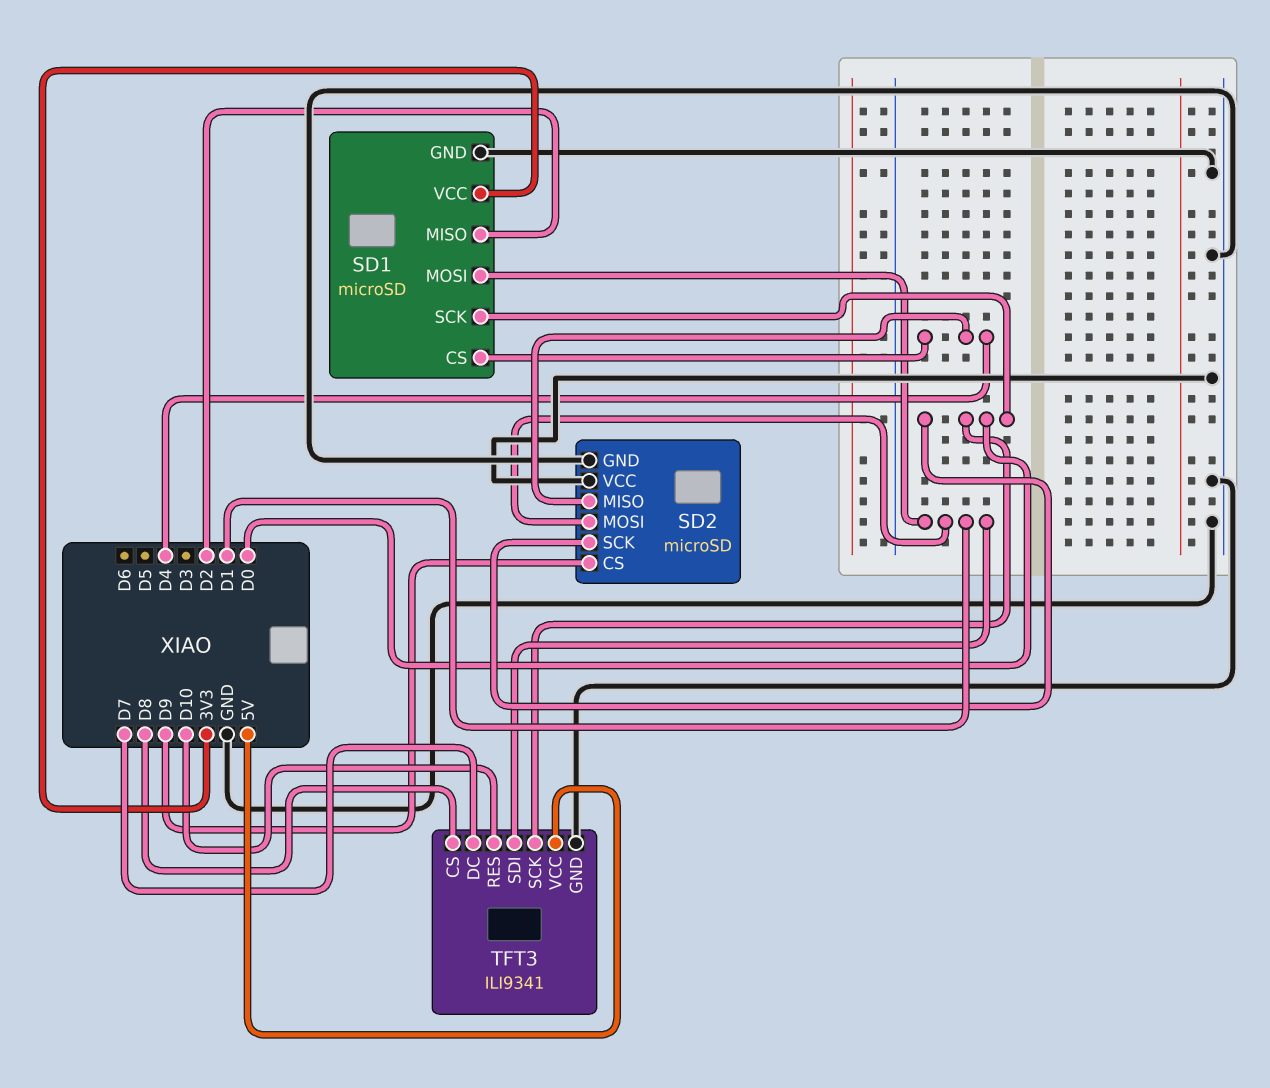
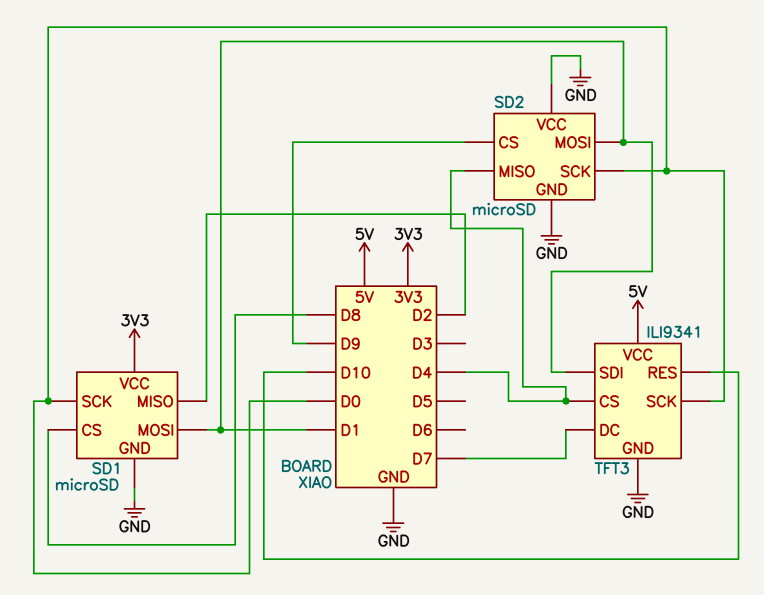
SD1 pin CS: D4 -> D8
TFT3 pin CS: D8 -> D4

